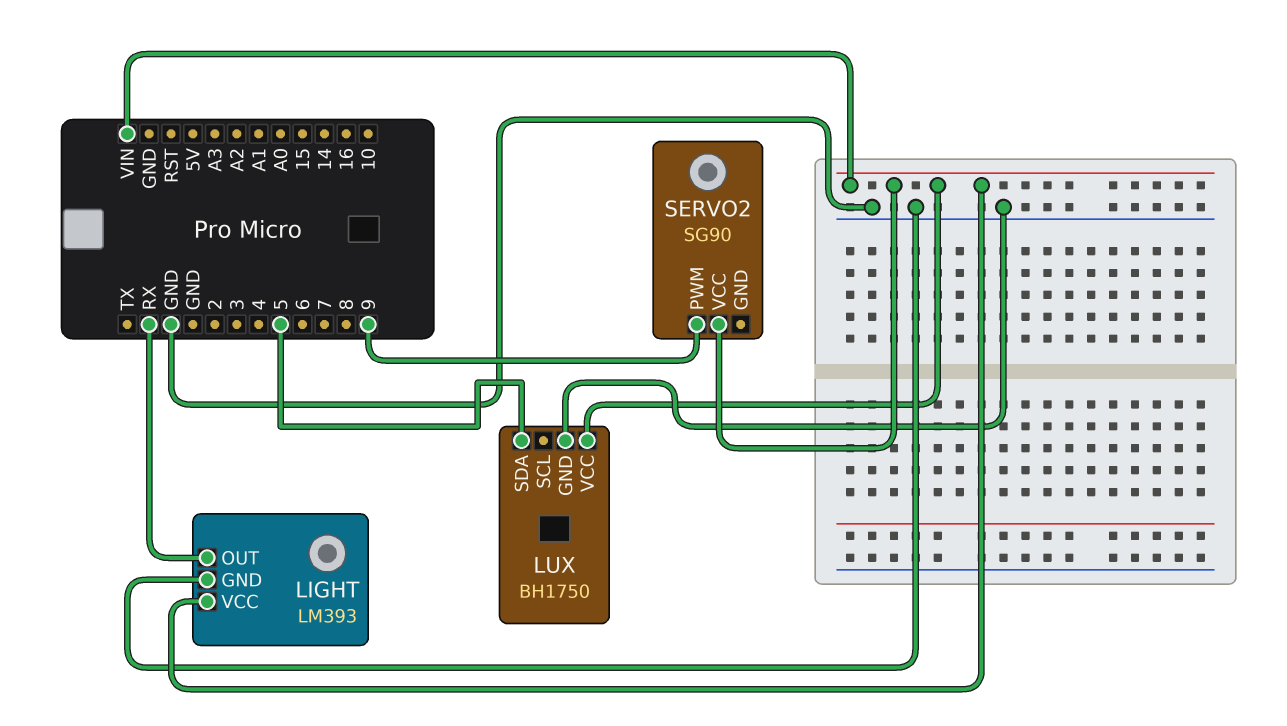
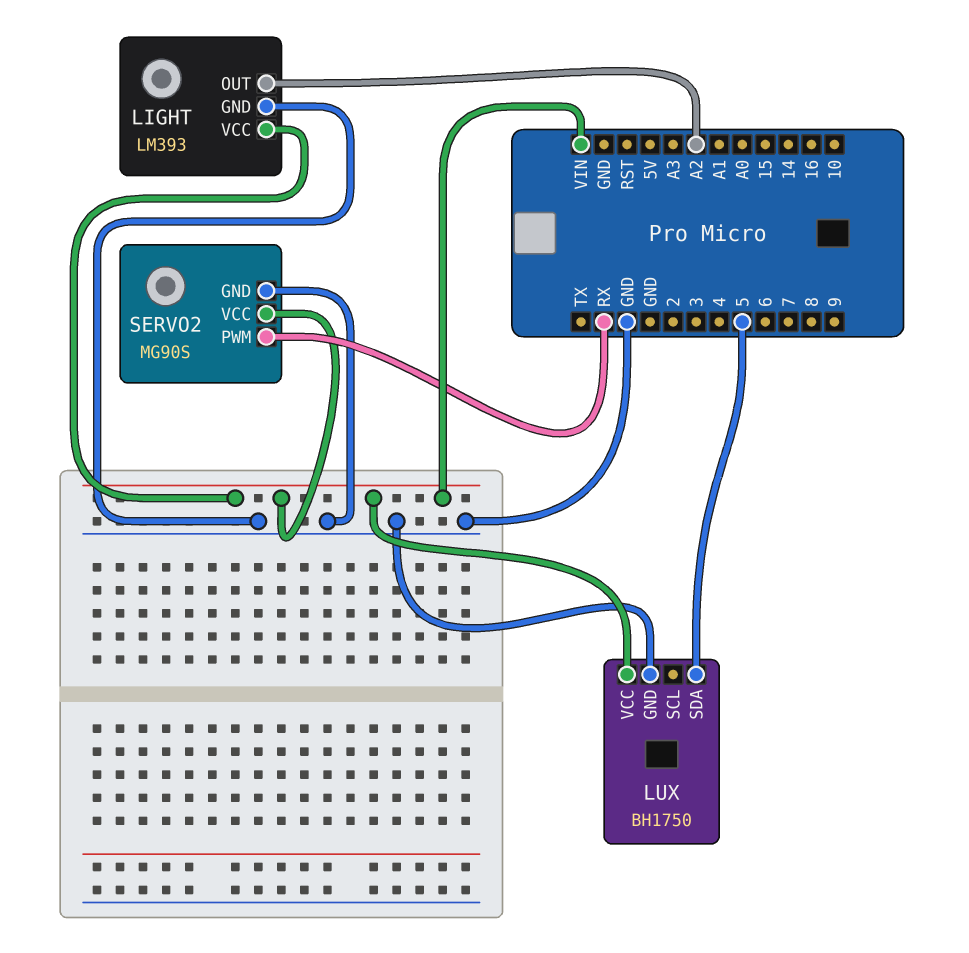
LIGHT pin OUT: RX -> A2
SERVO2: SG90 -> MG90S
SERVO2 pin GND: none -> GND
SERVO2 pin PWM: 9 -> RX

